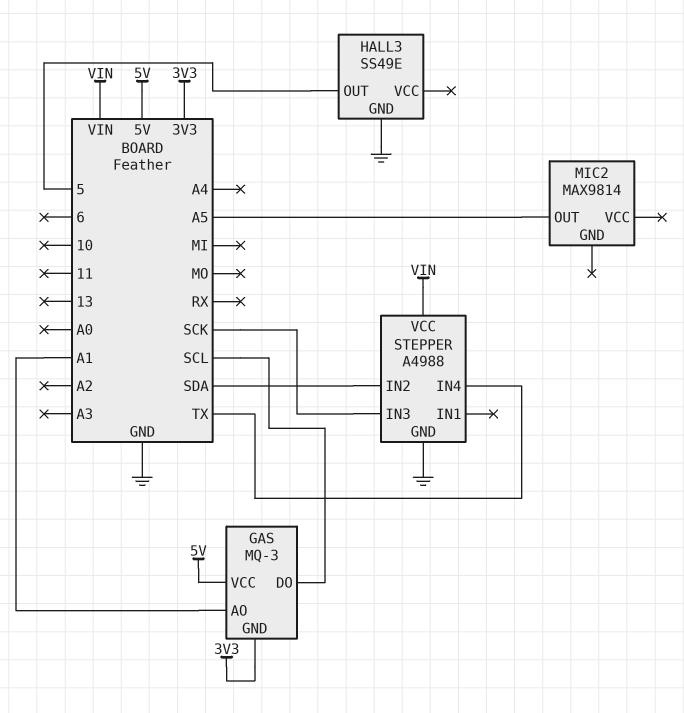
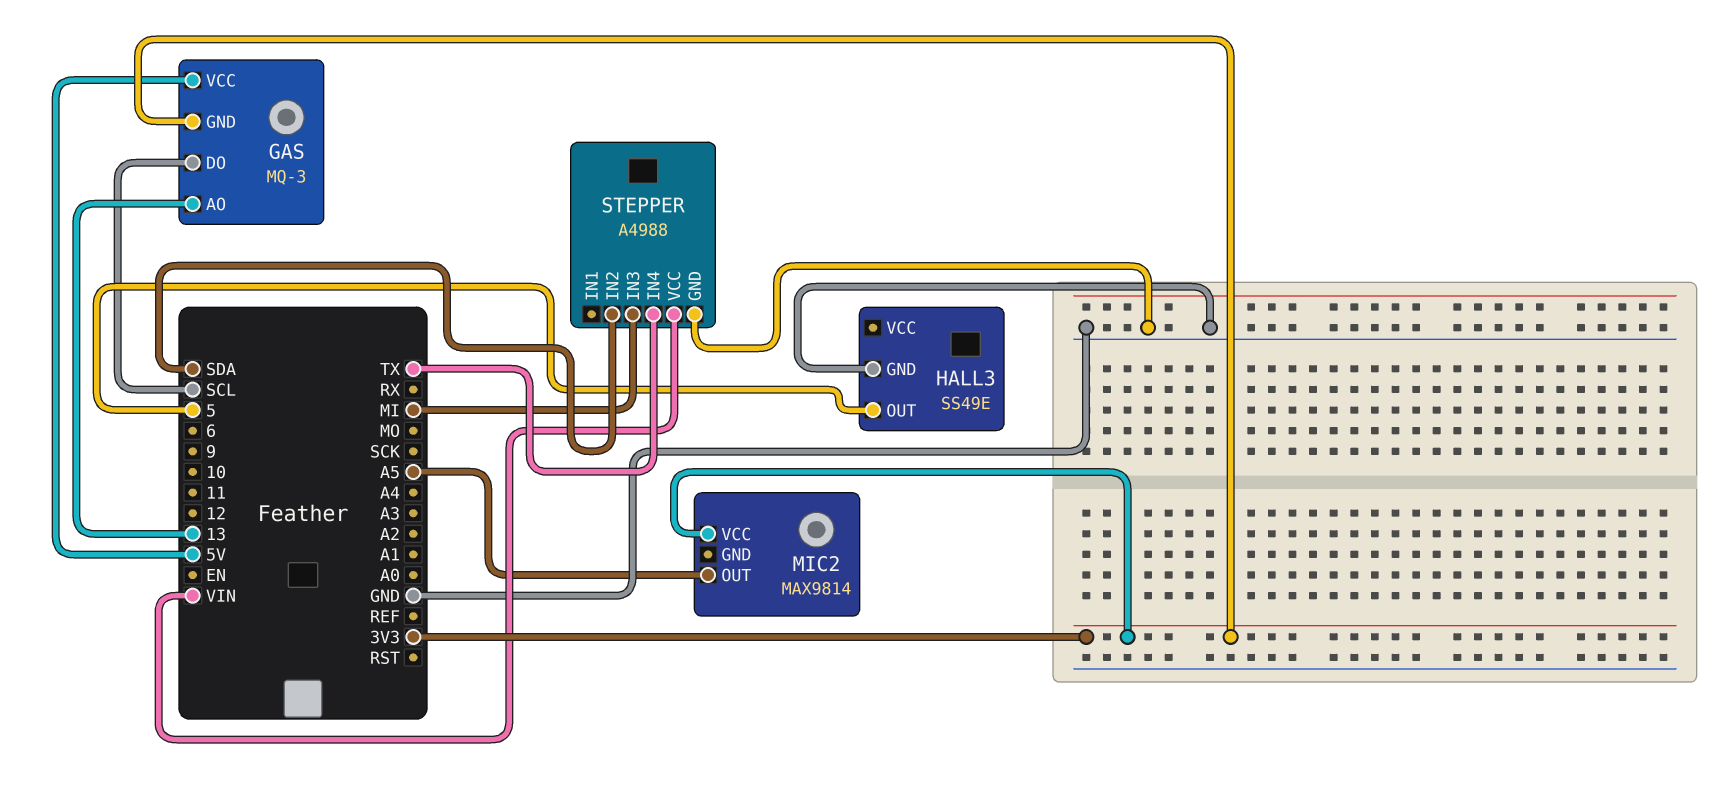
GAS pin AO: A1 -> 13
MIC2 pin VCC: none -> 3V3
STEPPER pin IN3: SCK -> MI

